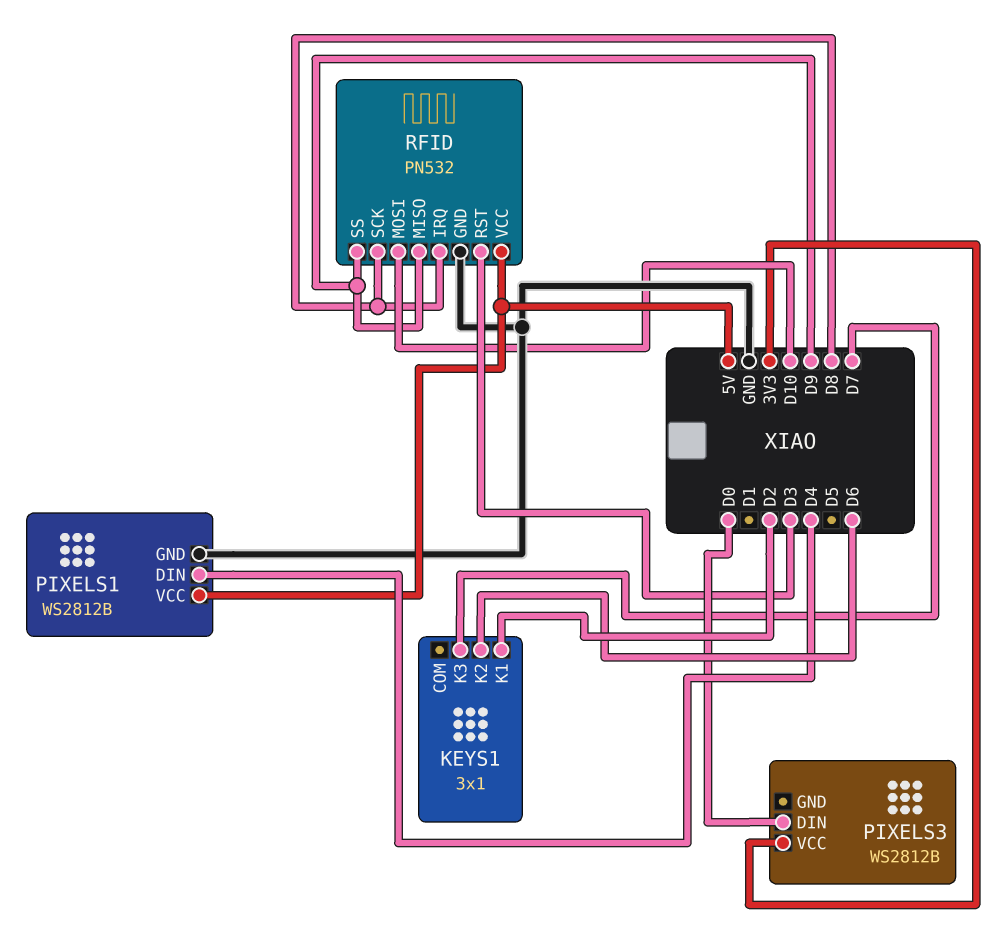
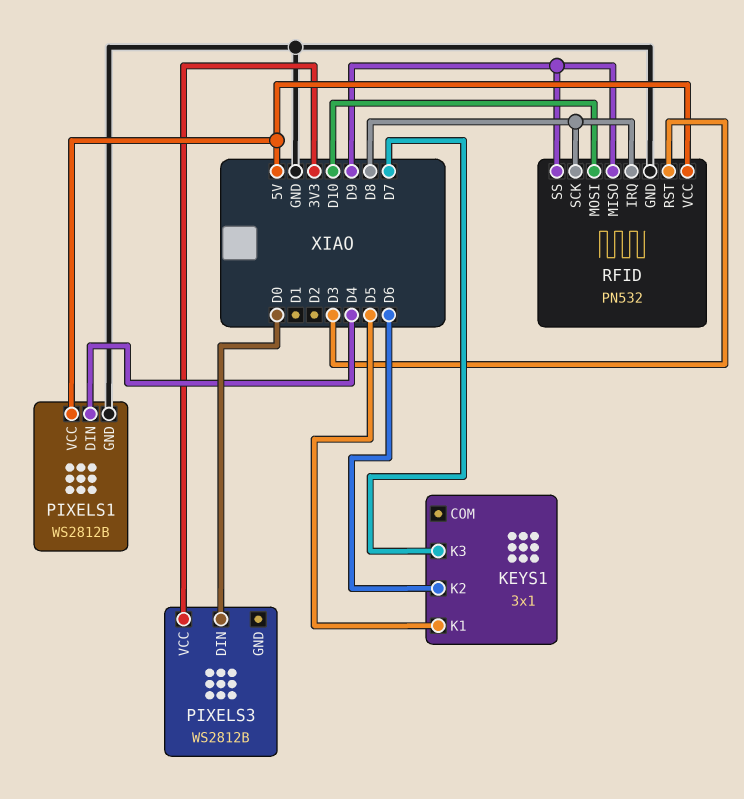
KEYS1 pin K1: D2 -> D5

